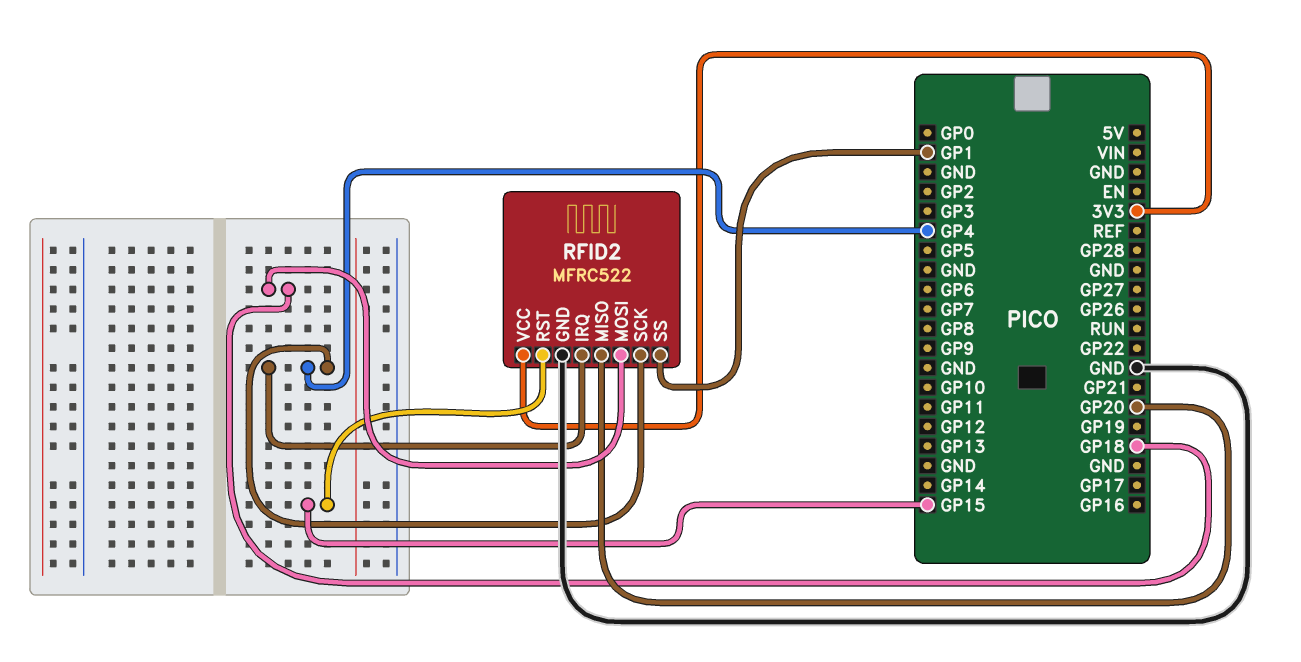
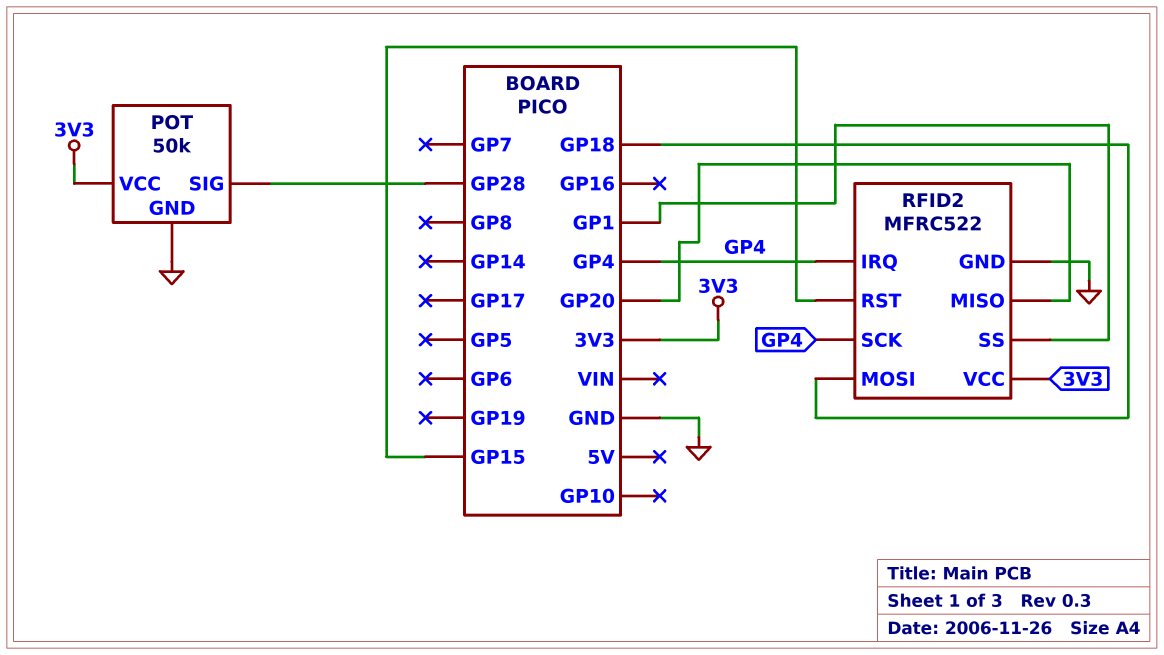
POT: none -> 50k
POT pin GND: none -> GND
POT pin SIG: none -> GP28
POT pin VCC: none -> 3V3

